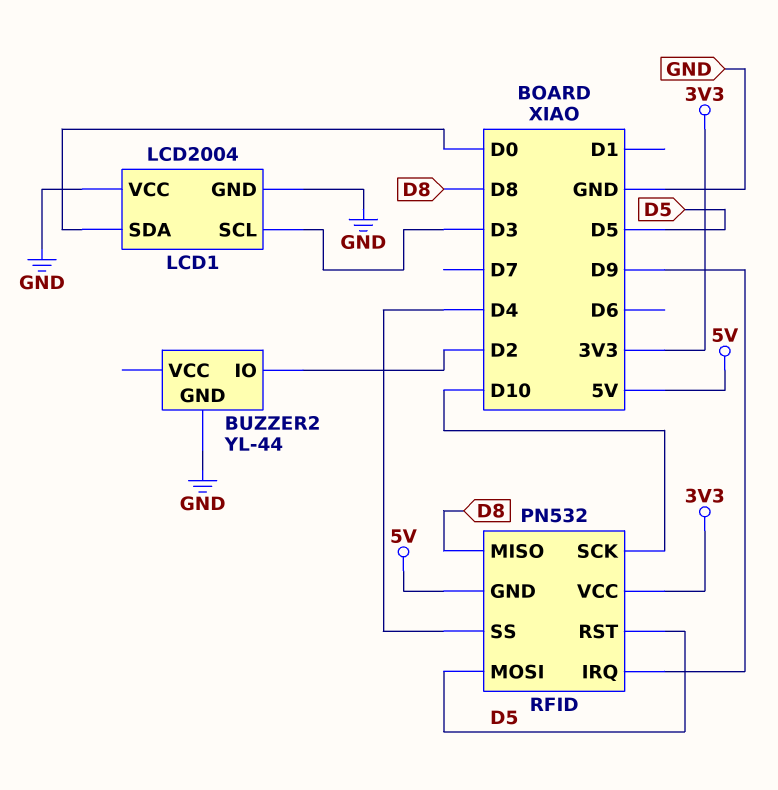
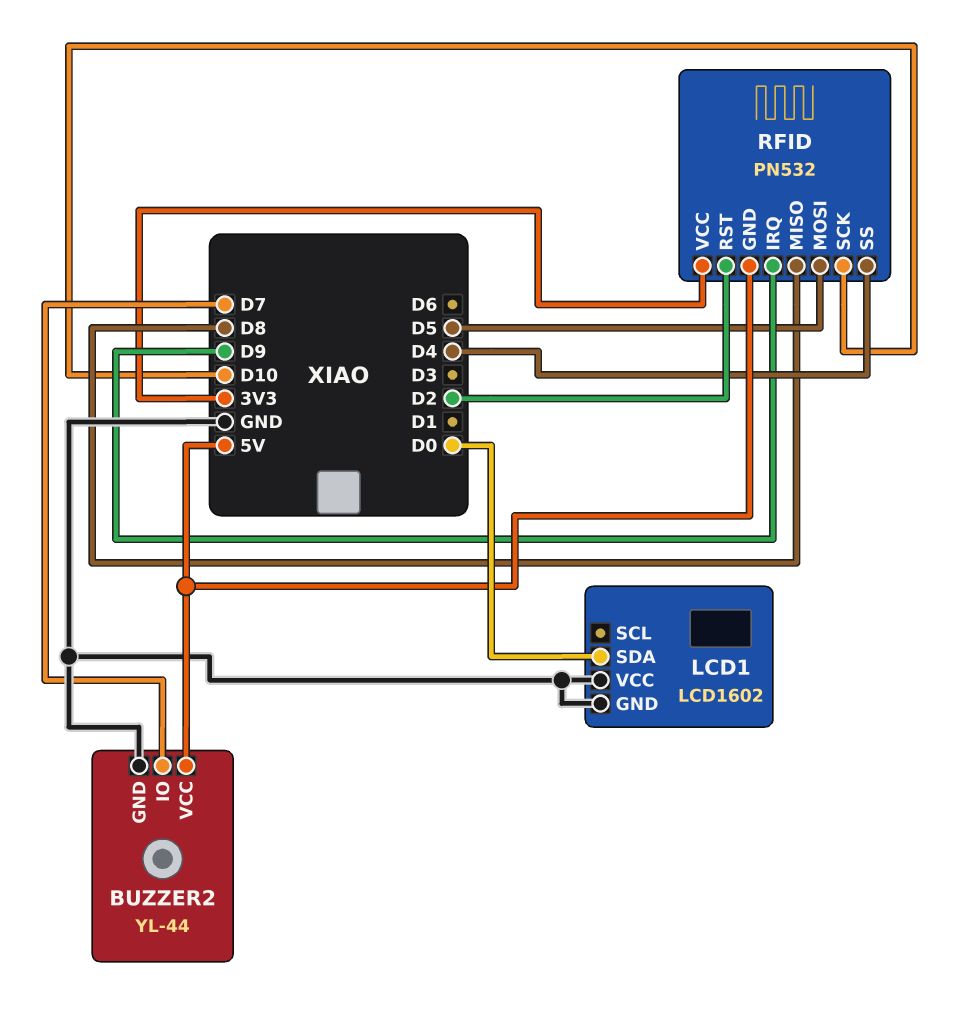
BUZZER2 pin IO: D2 -> D7
BUZZER2 pin VCC: none -> 5V
LCD1: LCD2004 -> LCD1602
LCD1 pin SCL: D3 -> none
RFID pin RST: D5 -> D2

